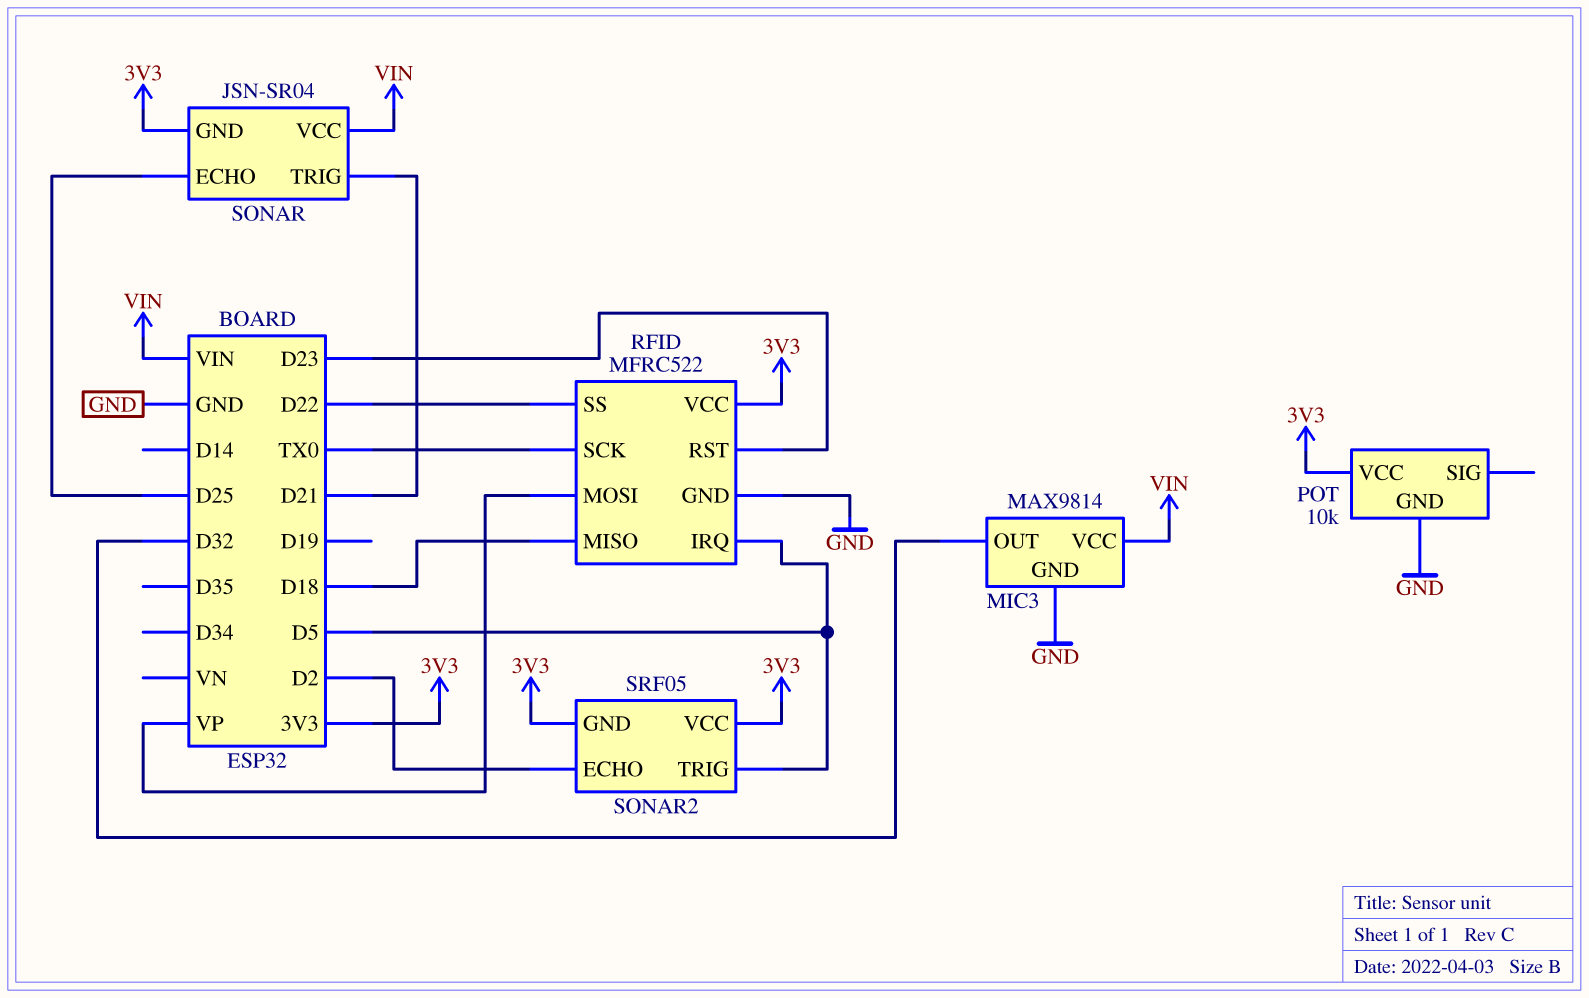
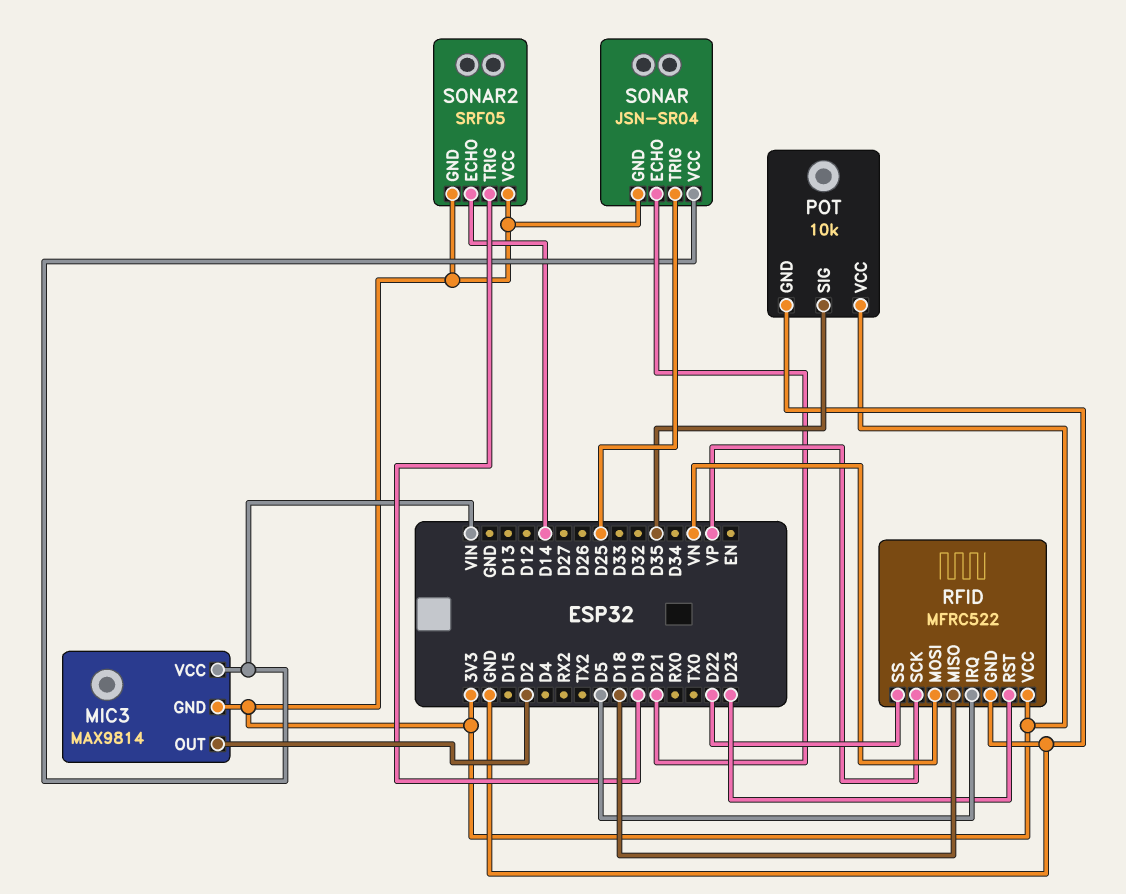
MIC3 pin GND: GND -> 3V3
MIC3 pin OUT: D32 -> D2
POT pin SIG: none -> D35
RFID pin MOSI: VP -> VN
RFID pin SCK: TX0 -> VP
SONAR pin ECHO: D25 -> D21
SONAR pin TRIG: D21 -> D25
SONAR2 pin ECHO: D2 -> D14
SONAR2 pin TRIG: D5 -> D19

